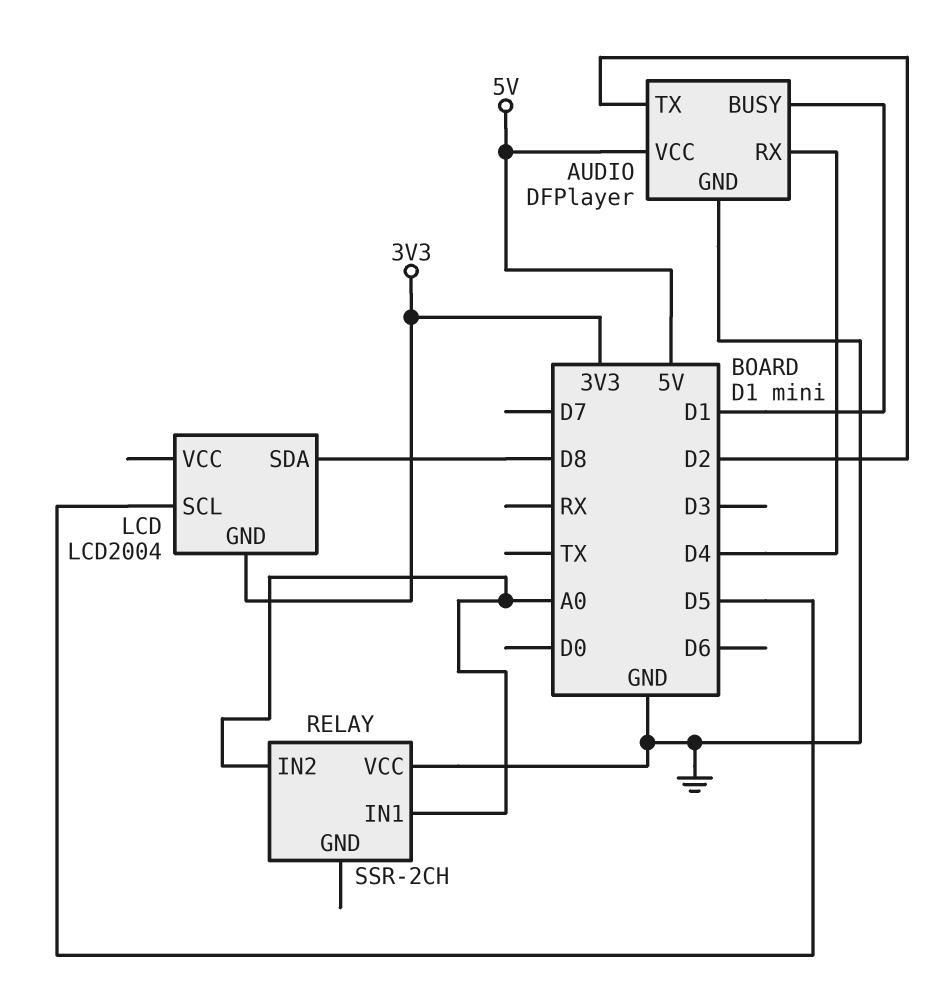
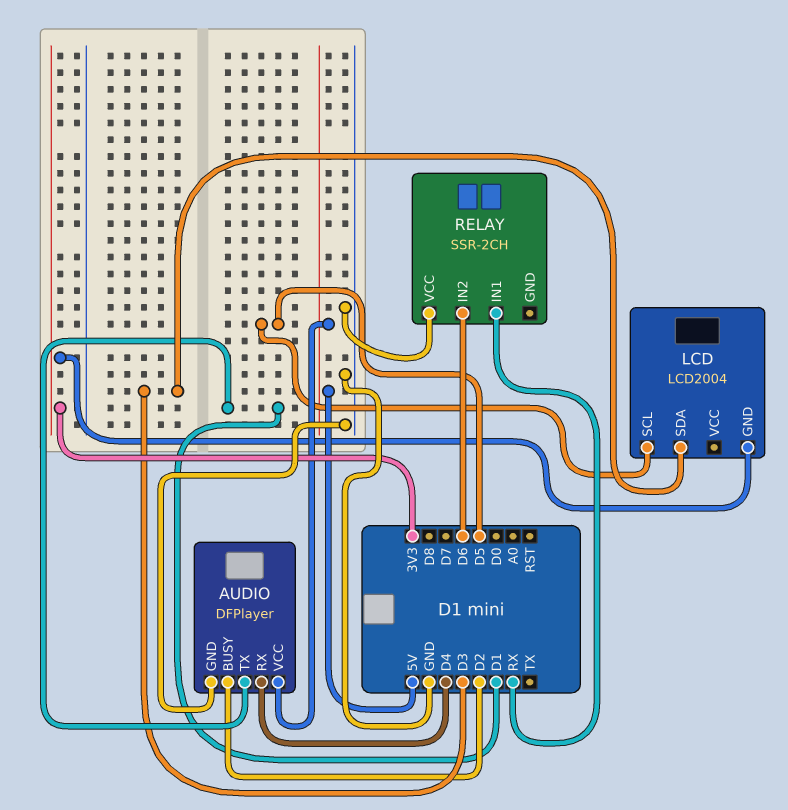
AUDIO pin BUSY: D1 -> D2
AUDIO pin TX: D2 -> D1
LCD pin SDA: D8 -> D3
RELAY pin IN1: A0 -> RX
RELAY pin IN2: A0 -> D6

